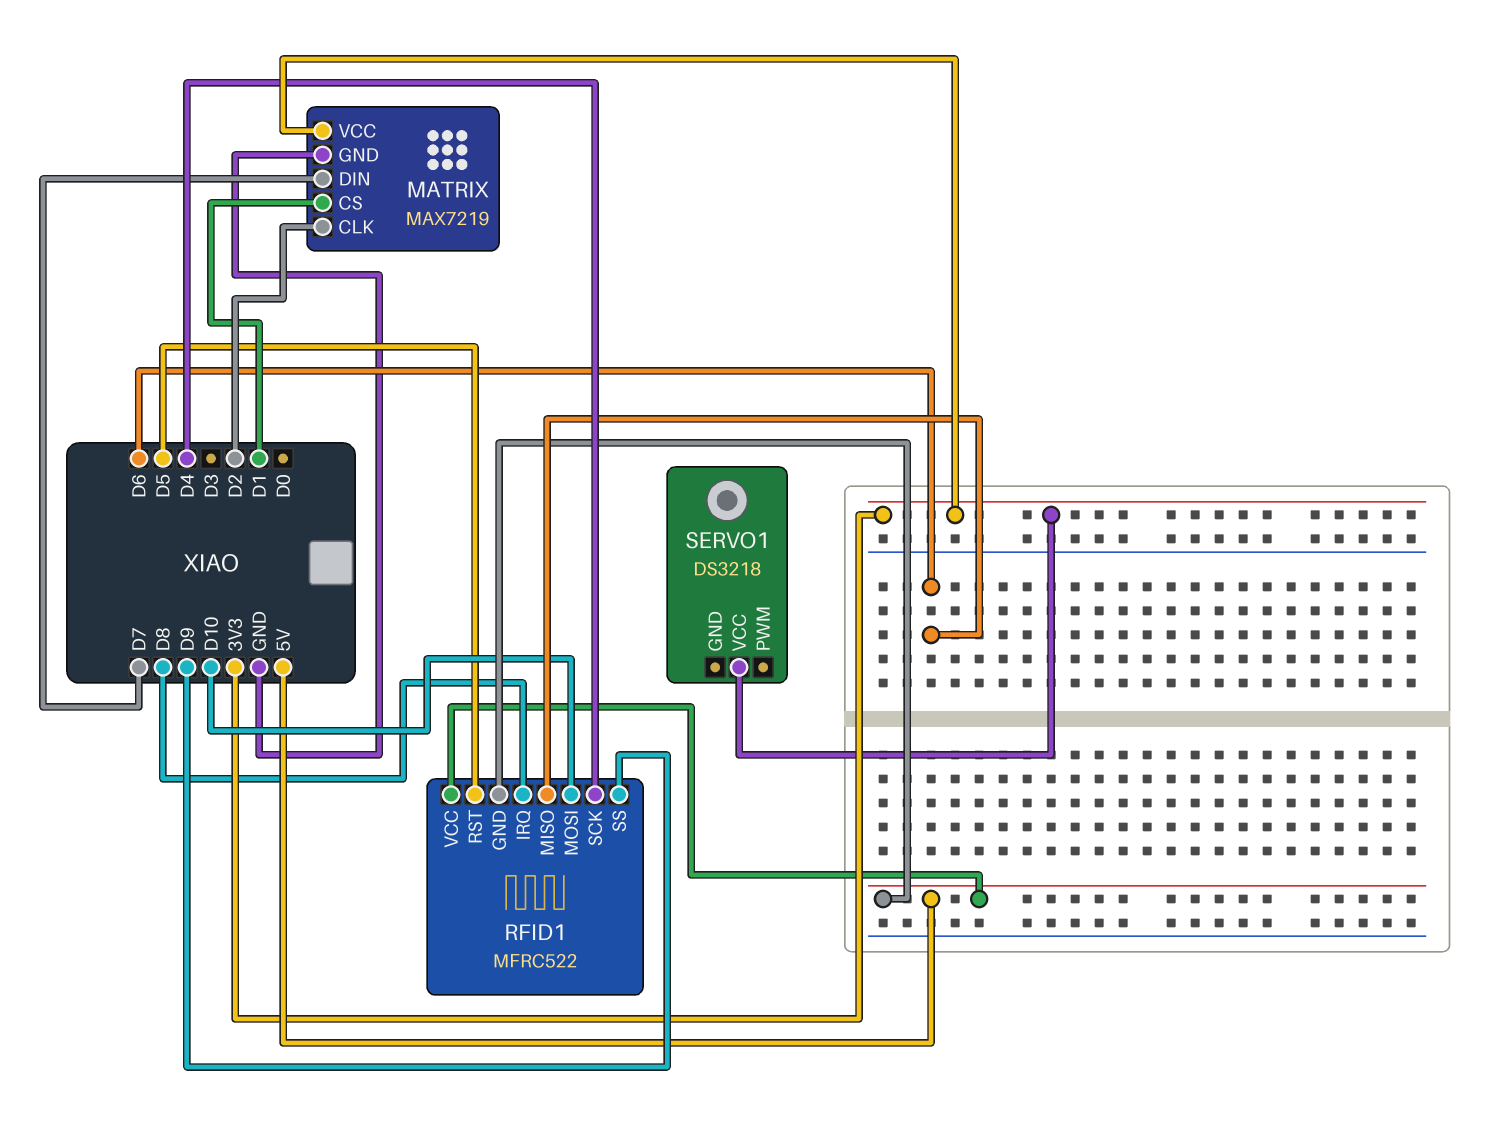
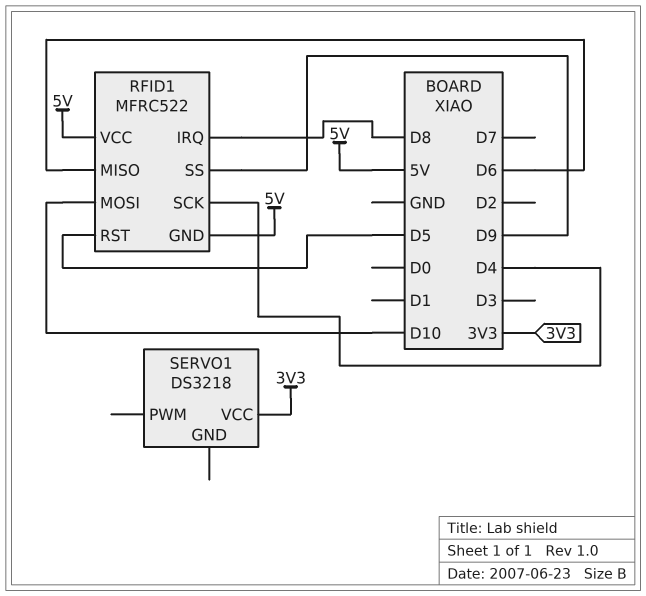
MATRIX: MAX7219 -> none
MATRIX pin CLK: D2 -> none
MATRIX pin CS: D1 -> none
MATRIX pin DIN: D7 -> none
MATRIX pin GND: GND -> none
MATRIX pin VCC: 3V3 -> none

